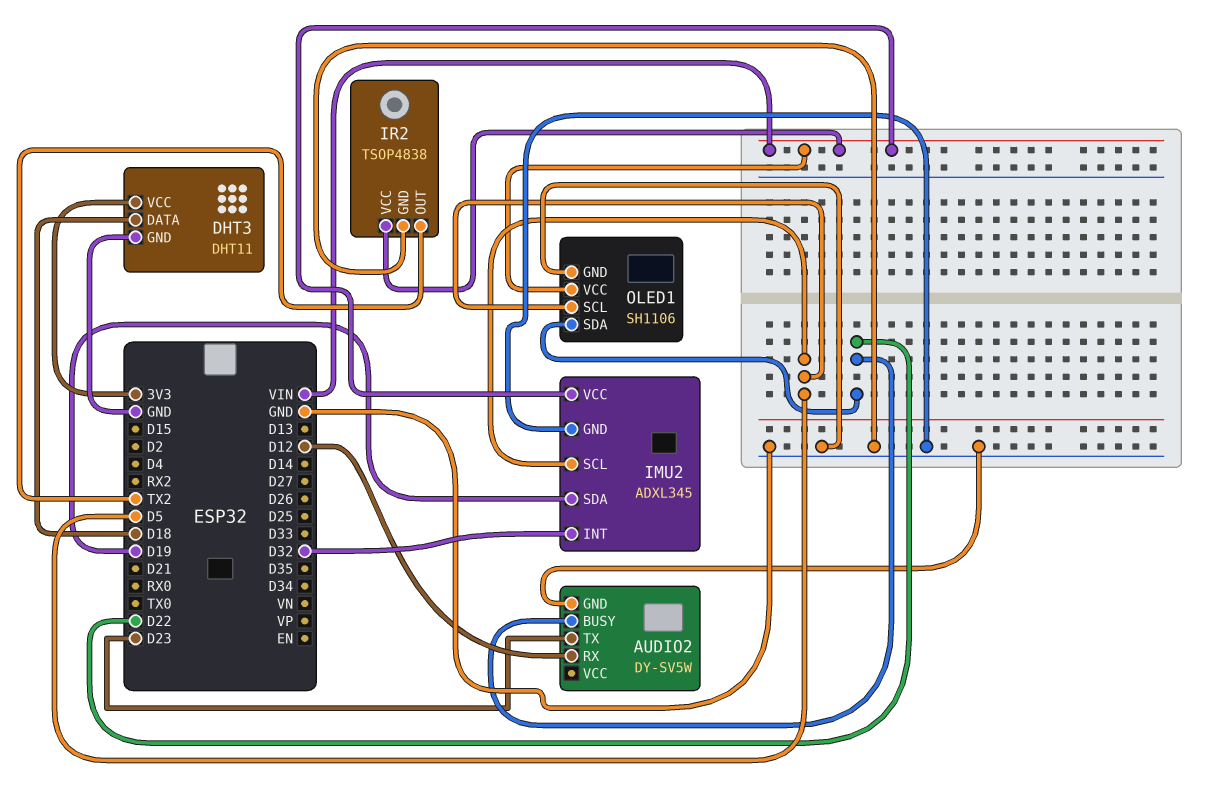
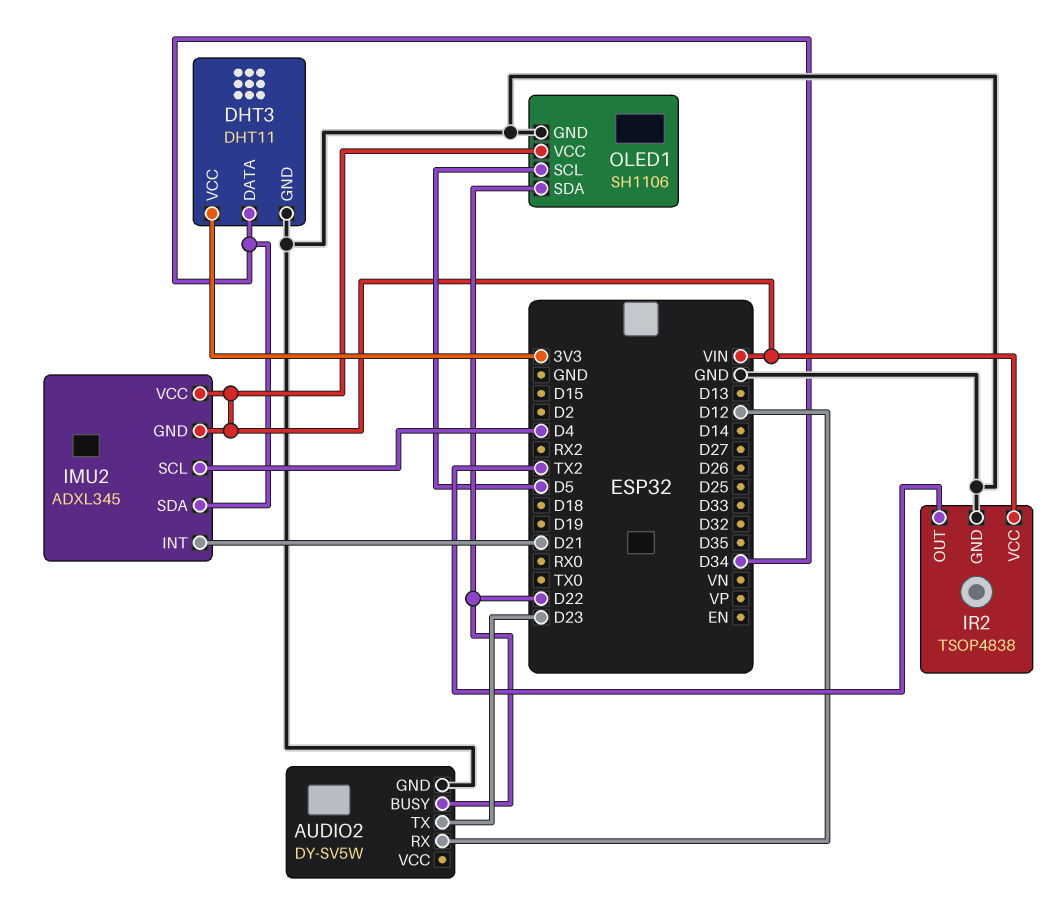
DHT3 pin DATA: D18 -> D34
IMU2 pin GND: GND -> VIN
IMU2 pin INT: D32 -> D21
IMU2 pin SCL: D5 -> D4
IMU2 pin SDA: D19 -> D34

